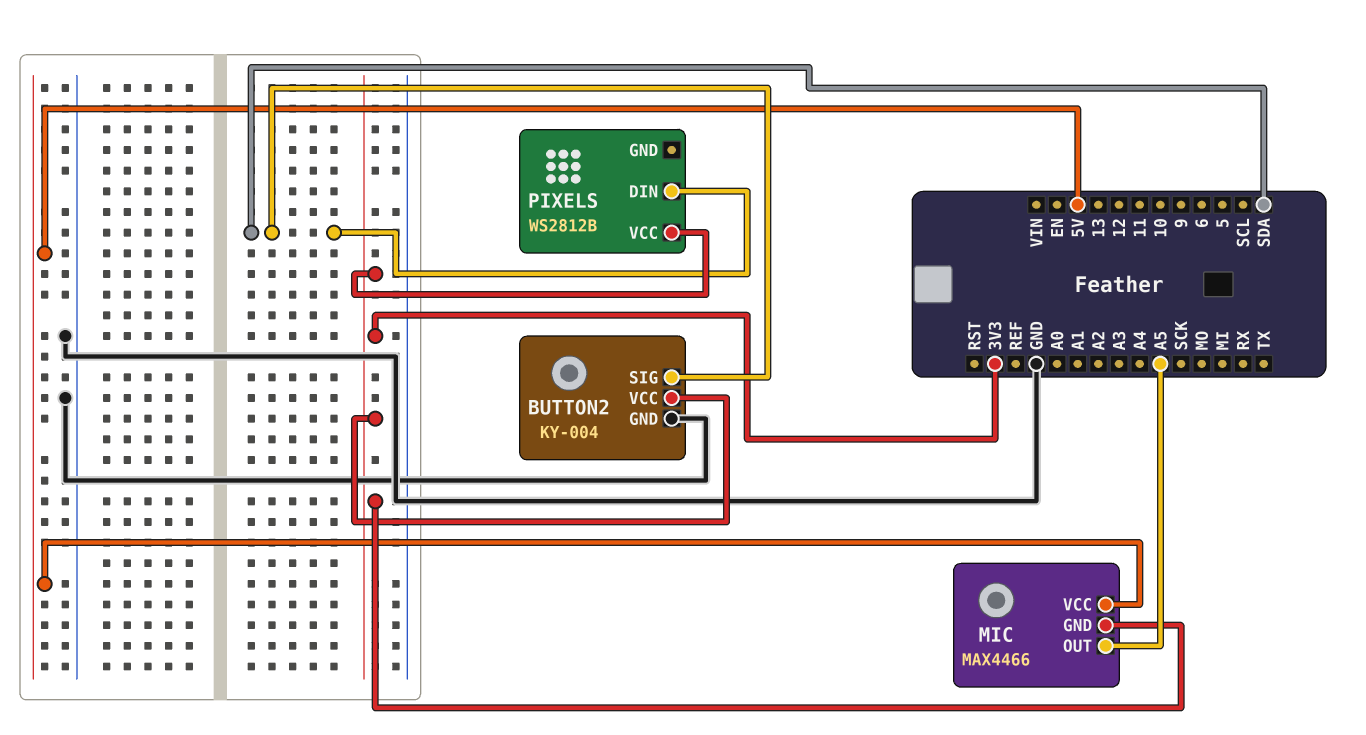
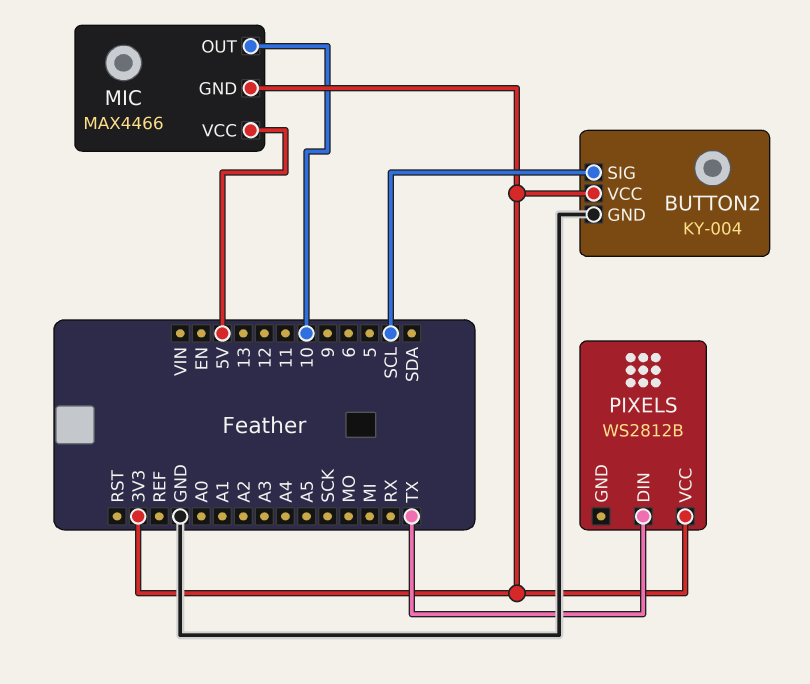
BUTTON2 pin SIG: SDA -> SCL
MIC pin OUT: A5 -> 10
PIXELS pin DIN: SDA -> TX

